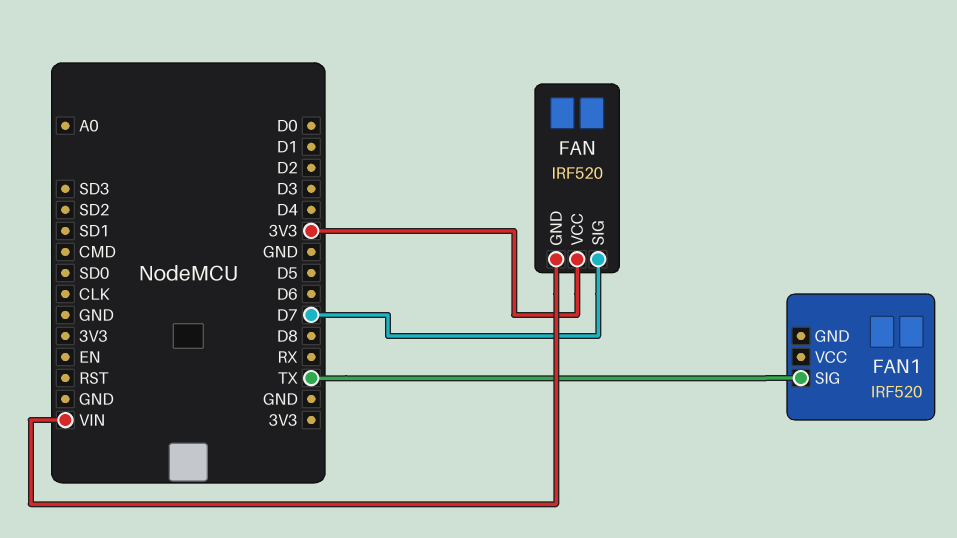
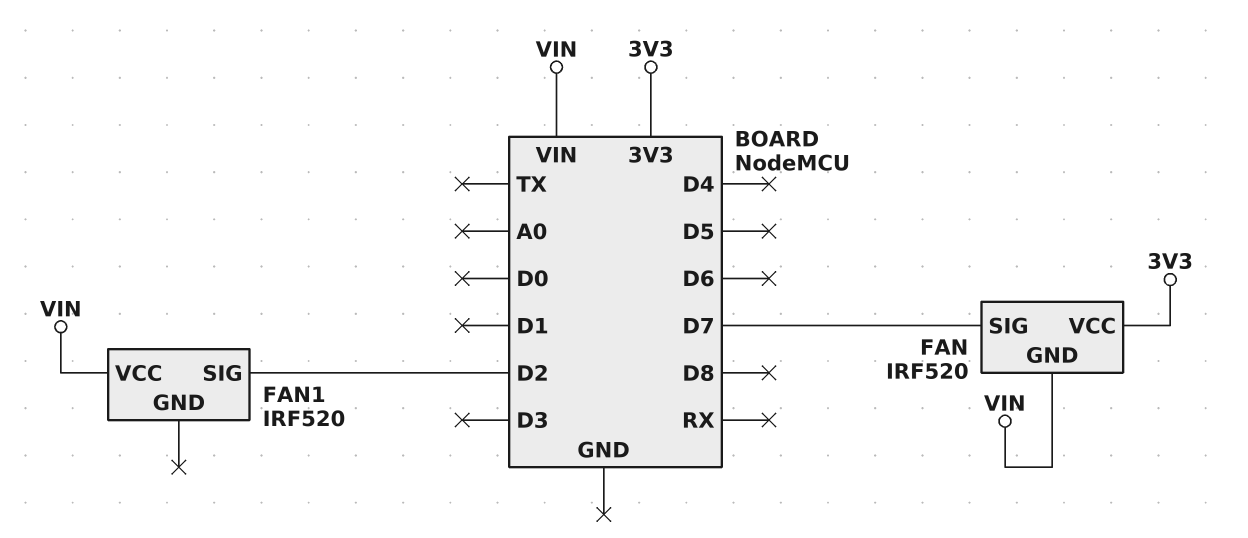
FAN1 pin SIG: TX -> D2
FAN1 pin VCC: none -> VIN

